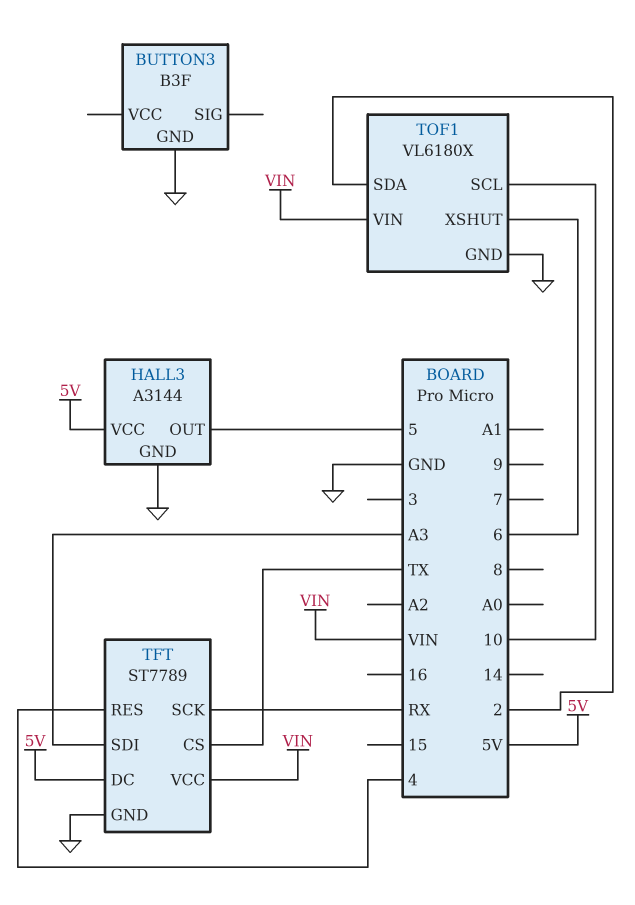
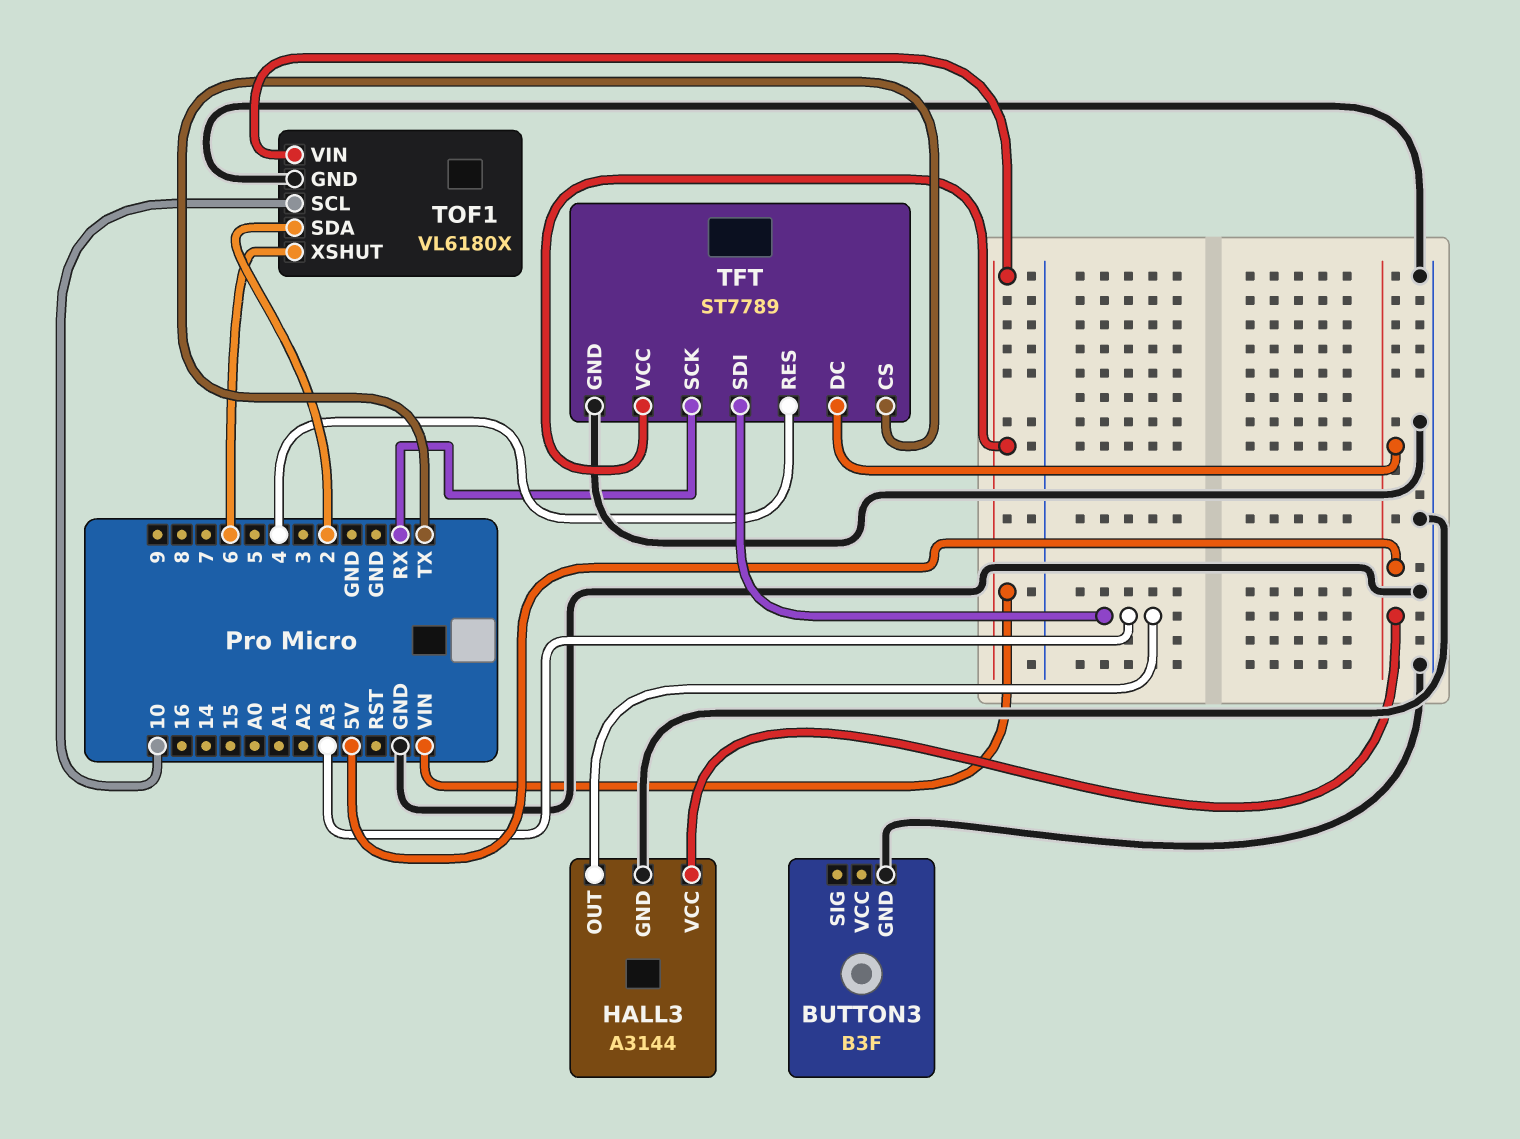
HALL3 pin OUT: 5 -> A3

